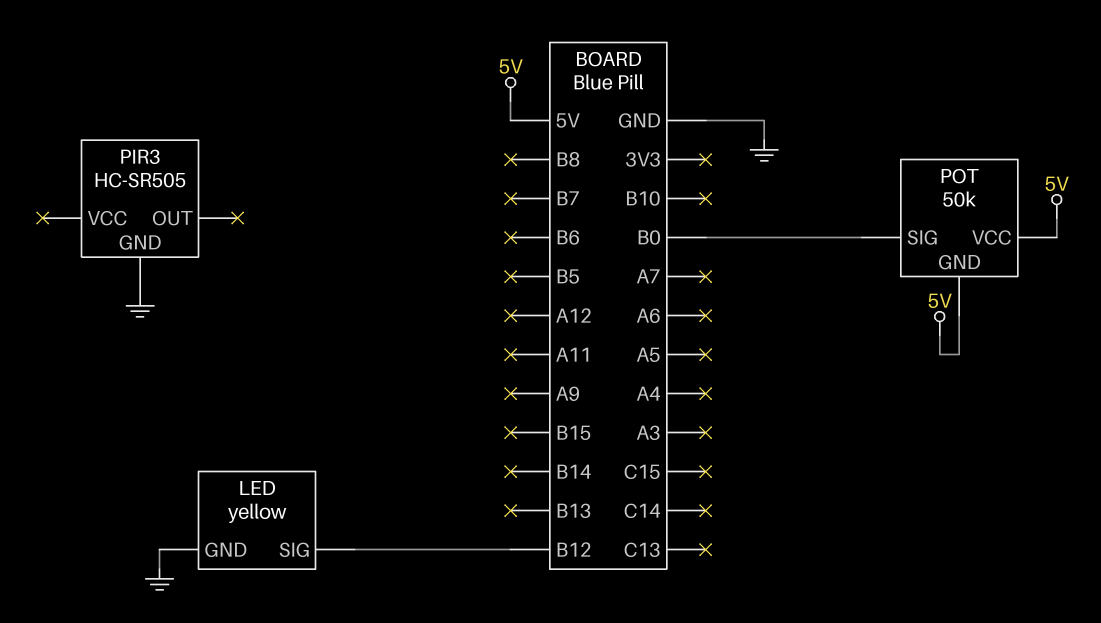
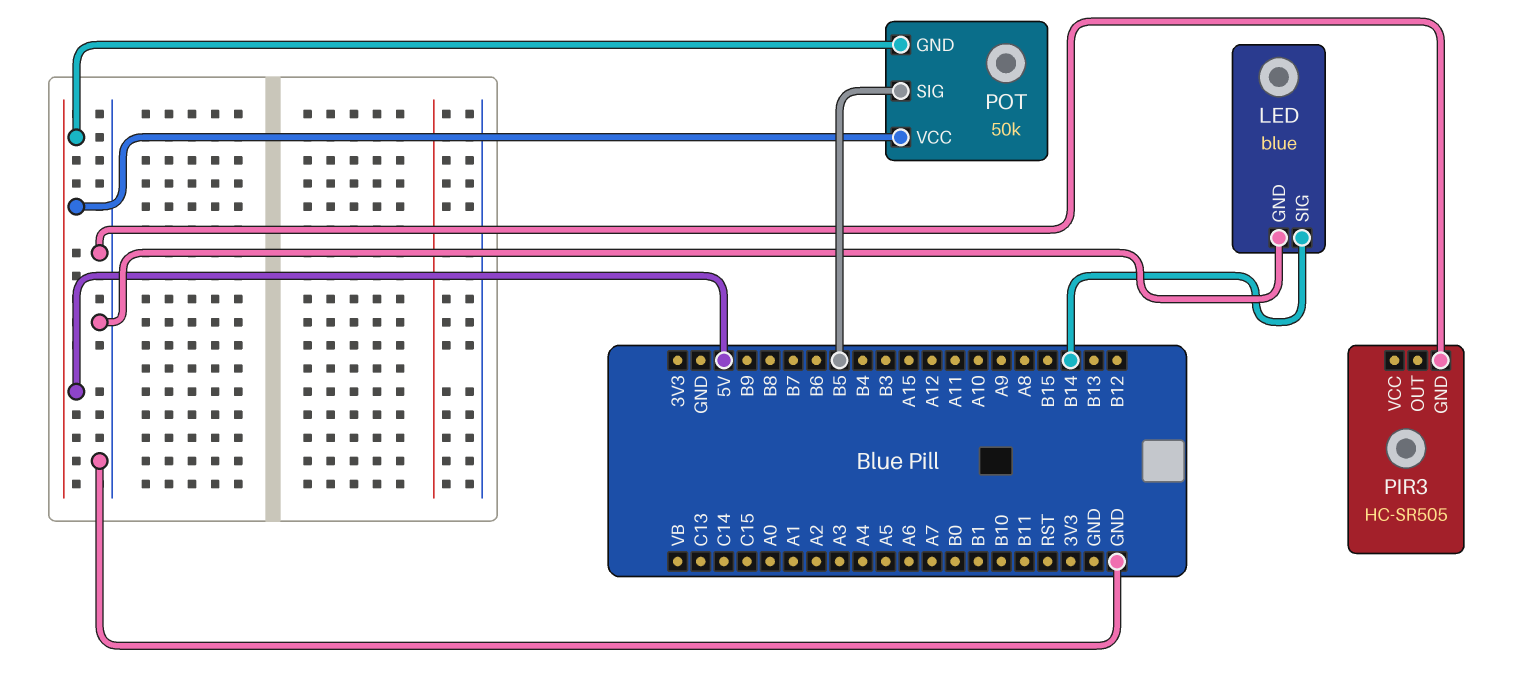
LED: yellow -> blue
LED pin SIG: B12 -> B14
POT pin SIG: B0 -> B5

